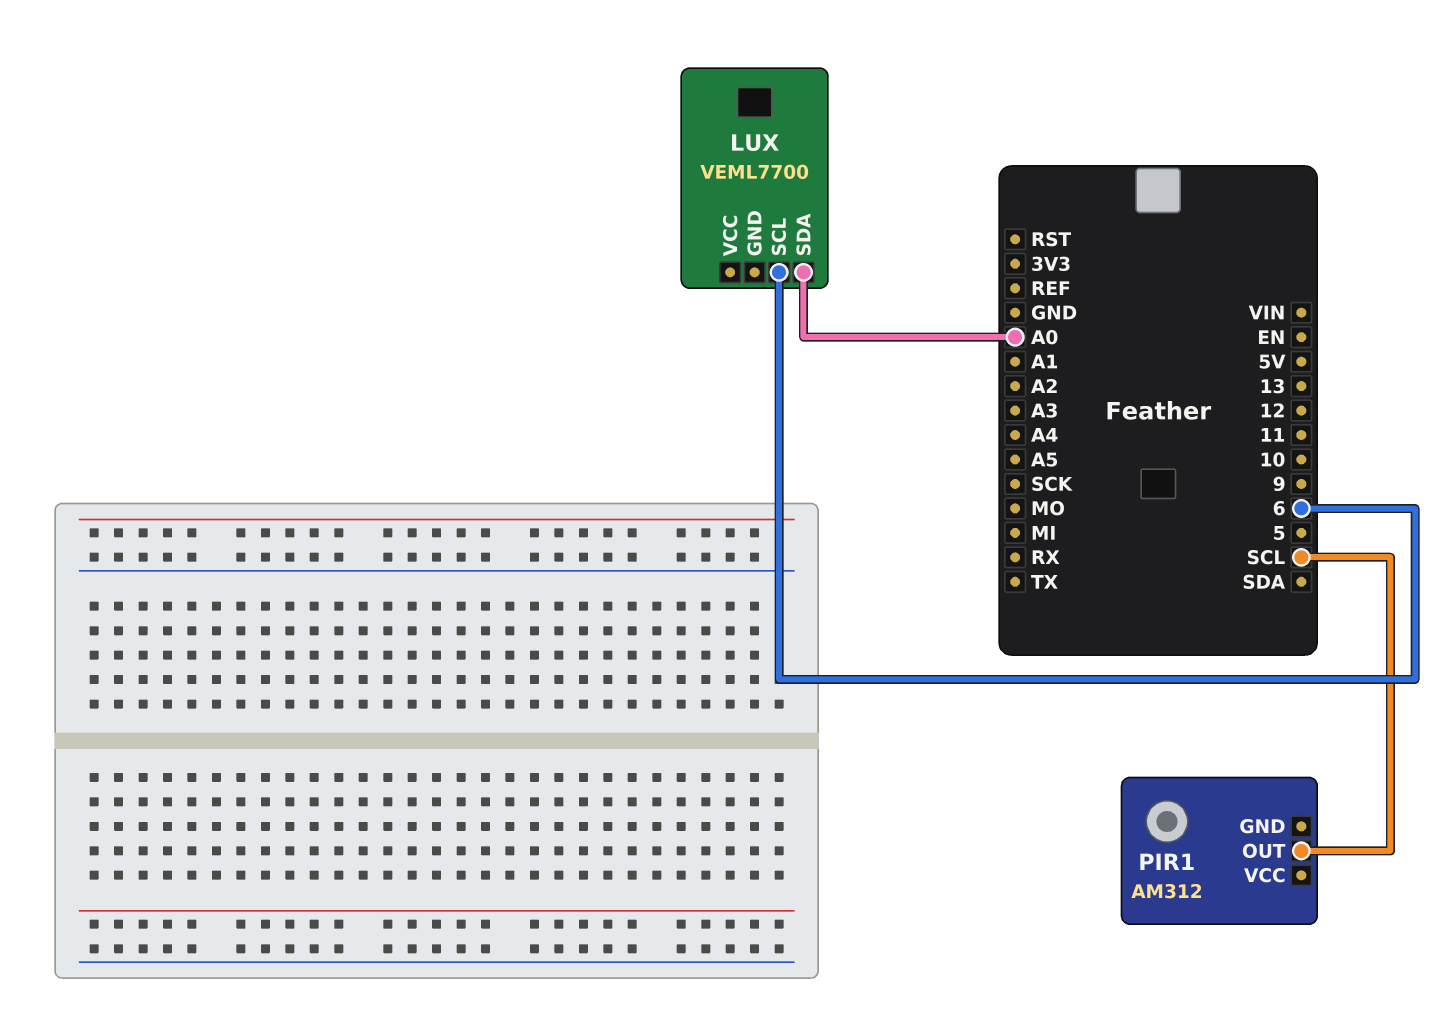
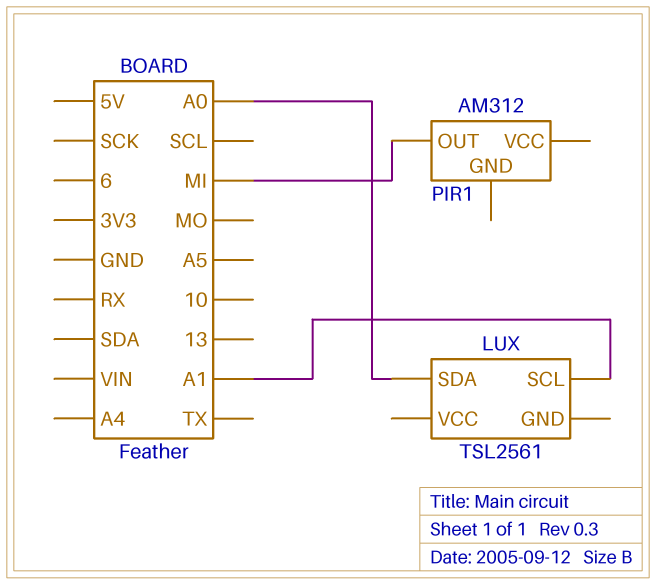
LUX: VEML7700 -> TSL2561
LUX pin SCL: 6 -> A1
PIR1 pin OUT: SCL -> MI

